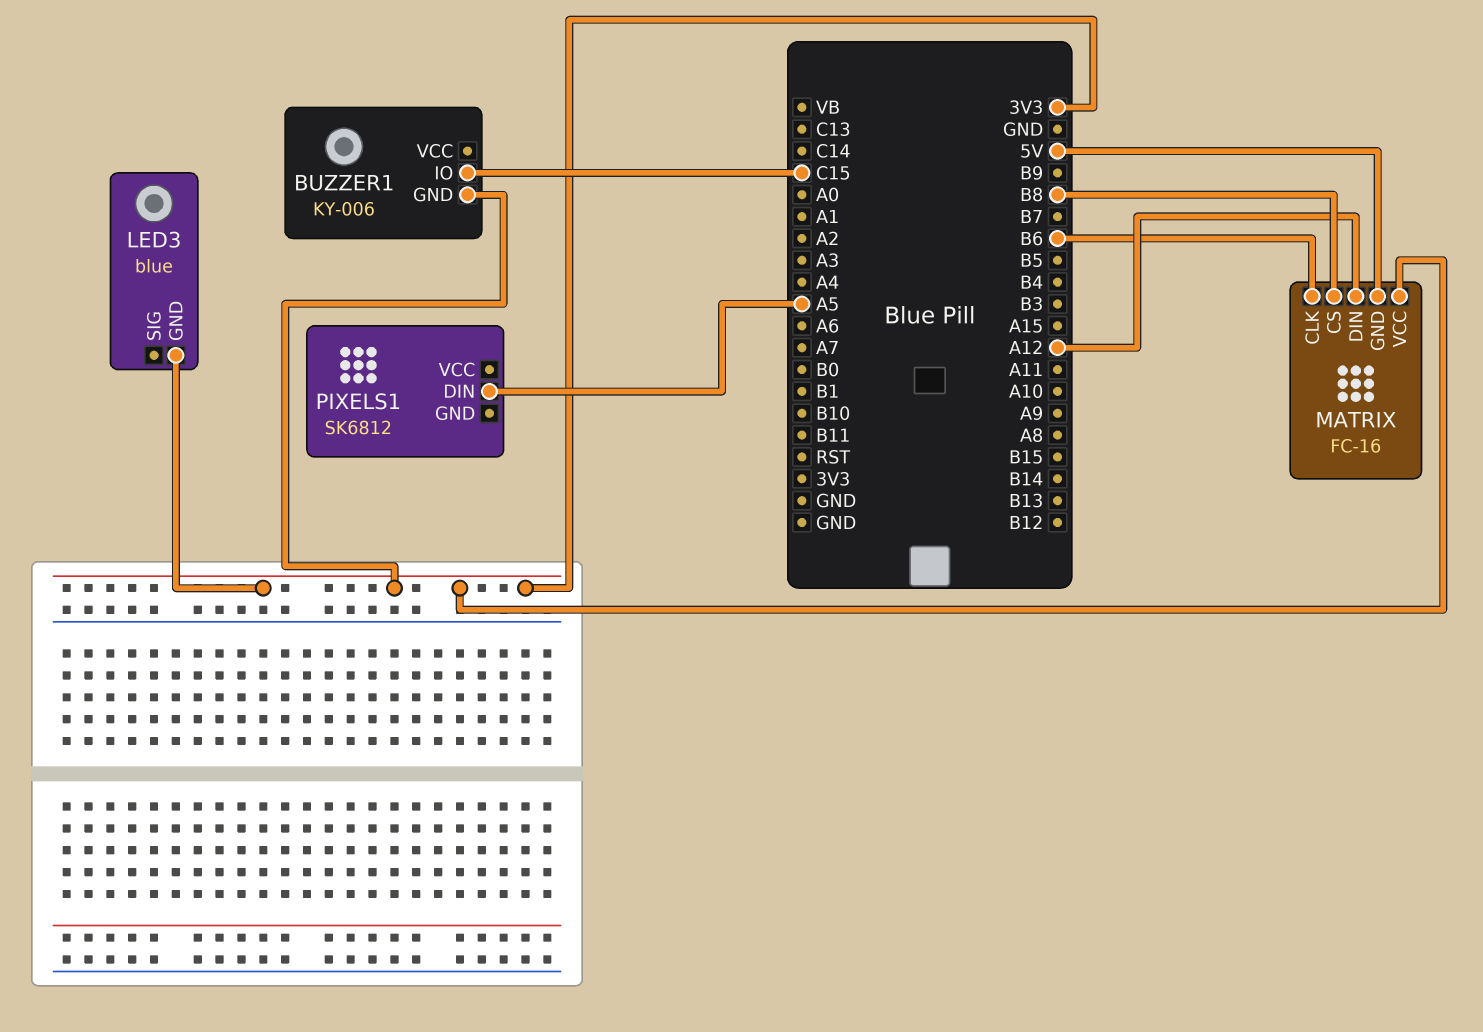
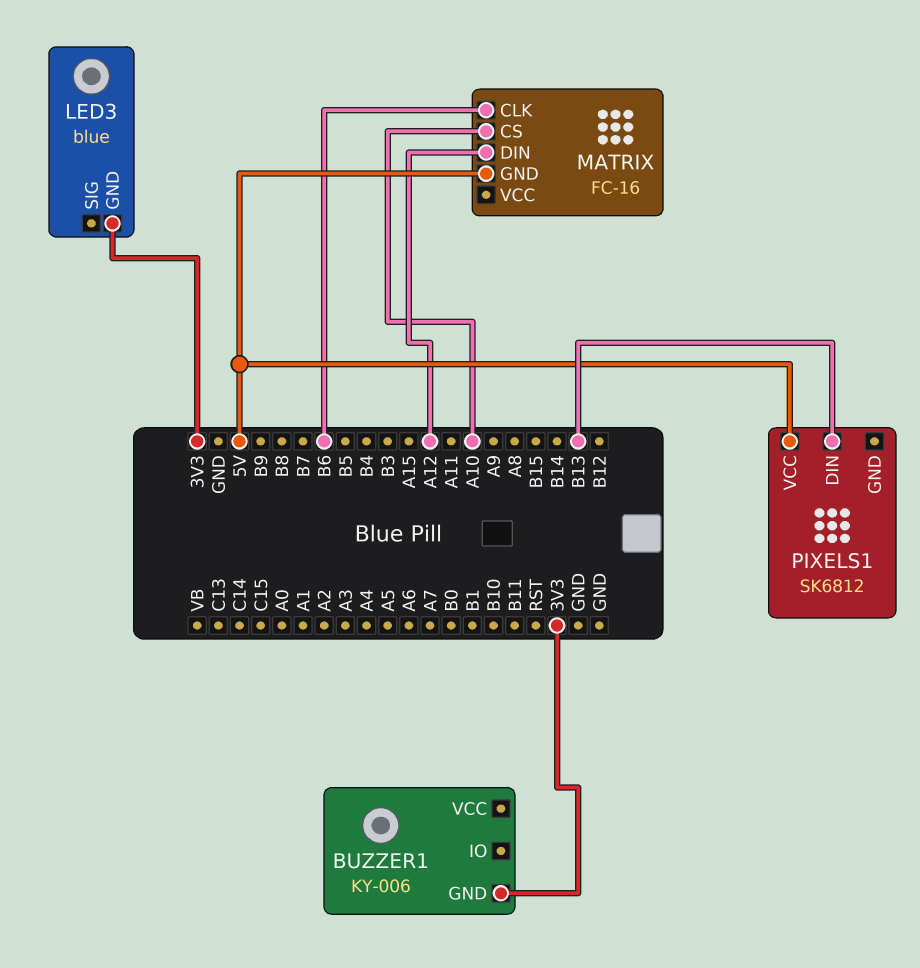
BUZZER1 pin IO: C15 -> none
MATRIX pin CS: B8 -> A10
MATRIX pin VCC: 3V3 -> none
PIXELS1 pin DIN: A5 -> B13
PIXELS1 pin VCC: none -> 5V

